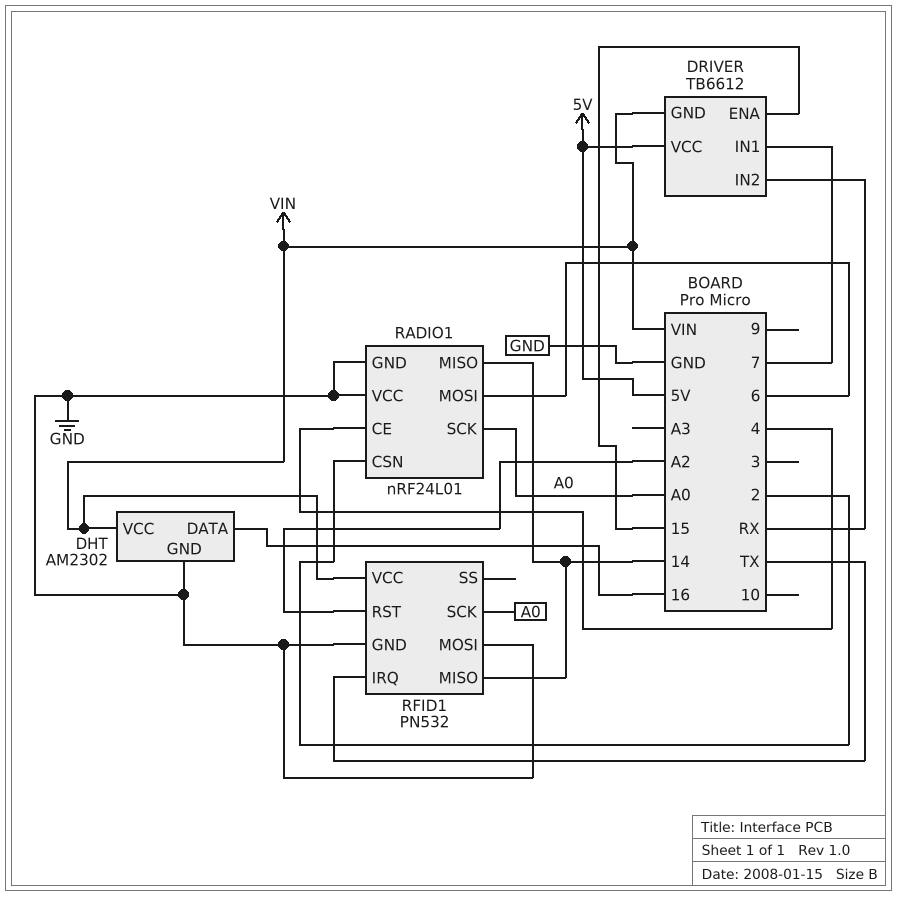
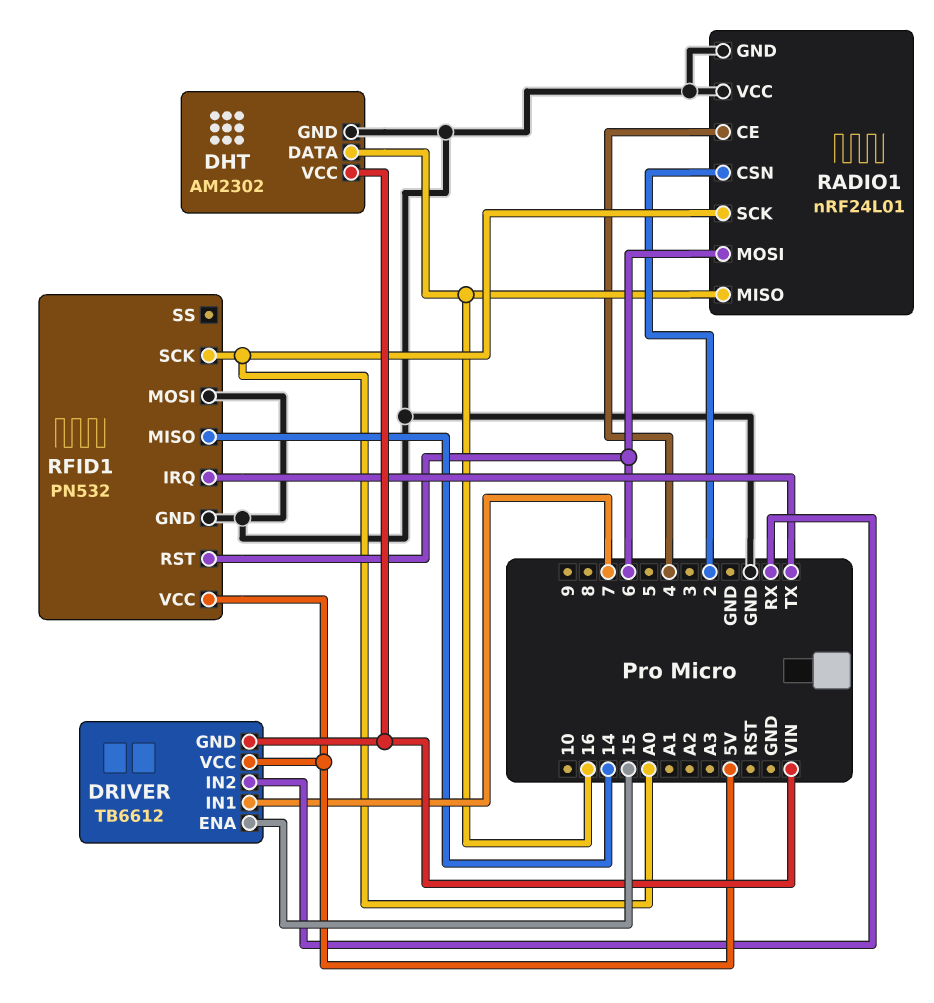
RADIO1 pin MISO: 14 -> 16
RFID1 pin RST: A2 -> 6
RFID1 pin VCC: VIN -> 5V

